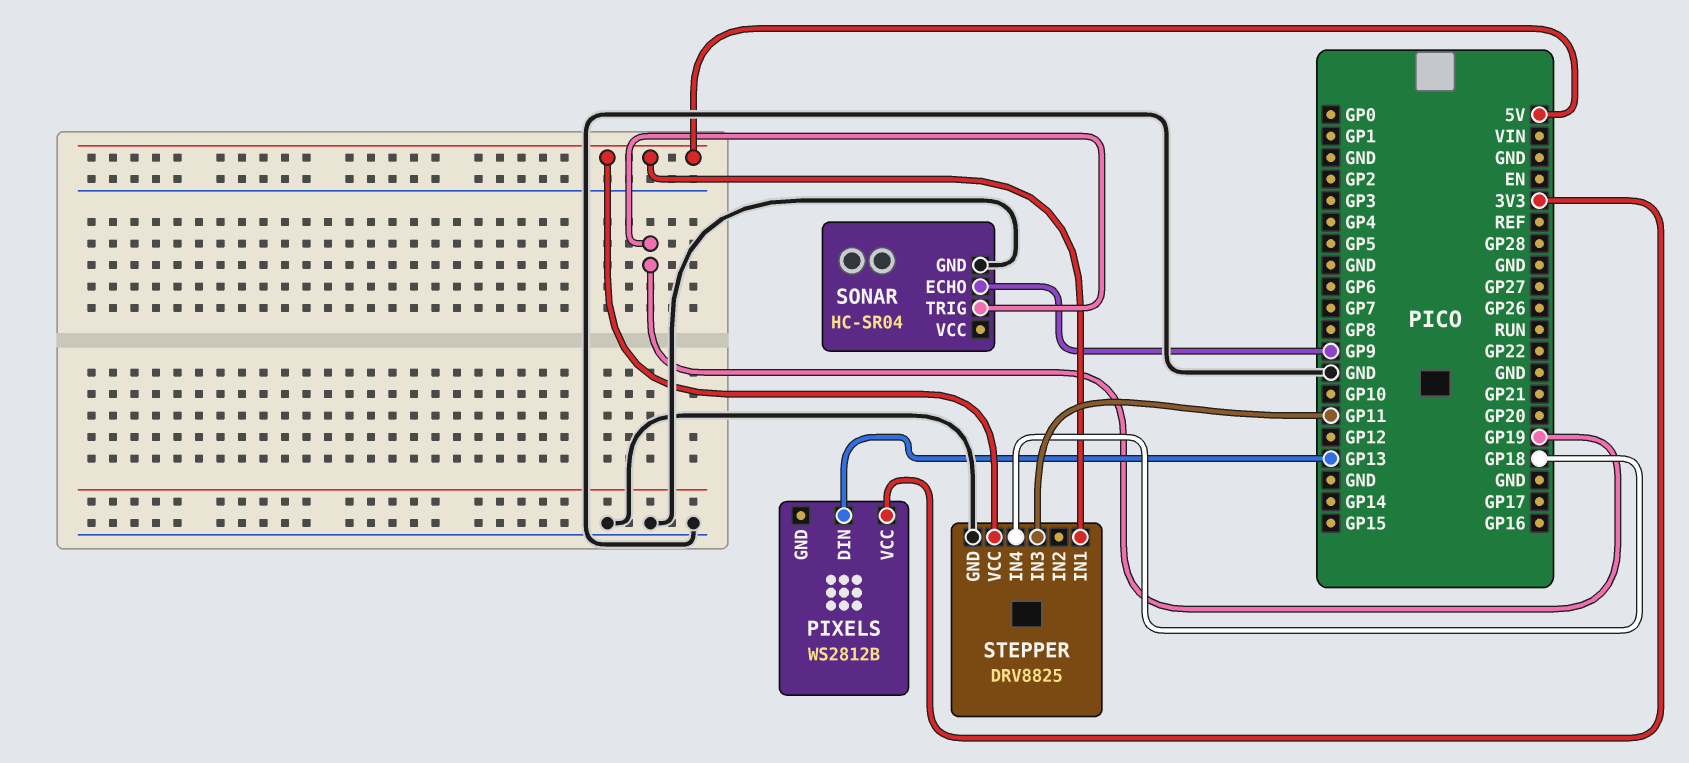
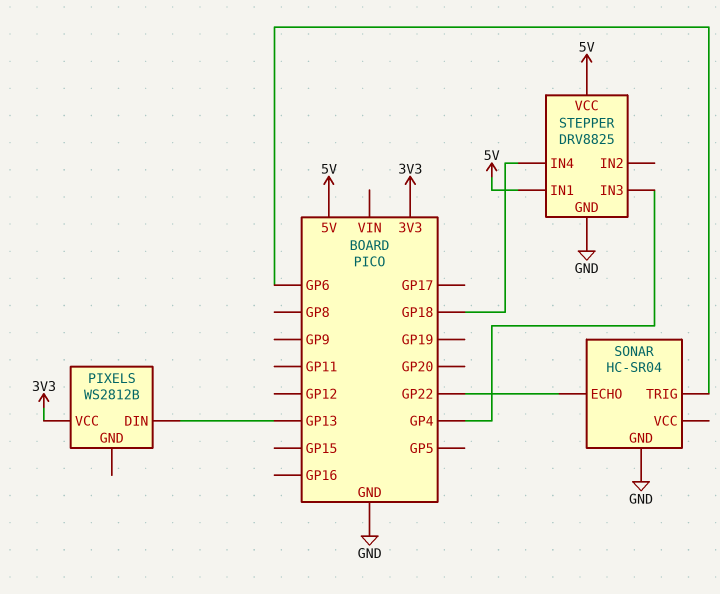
SONAR pin ECHO: GP9 -> GP22
SONAR pin TRIG: GP19 -> GP6
STEPPER pin IN3: GP11 -> GP4

